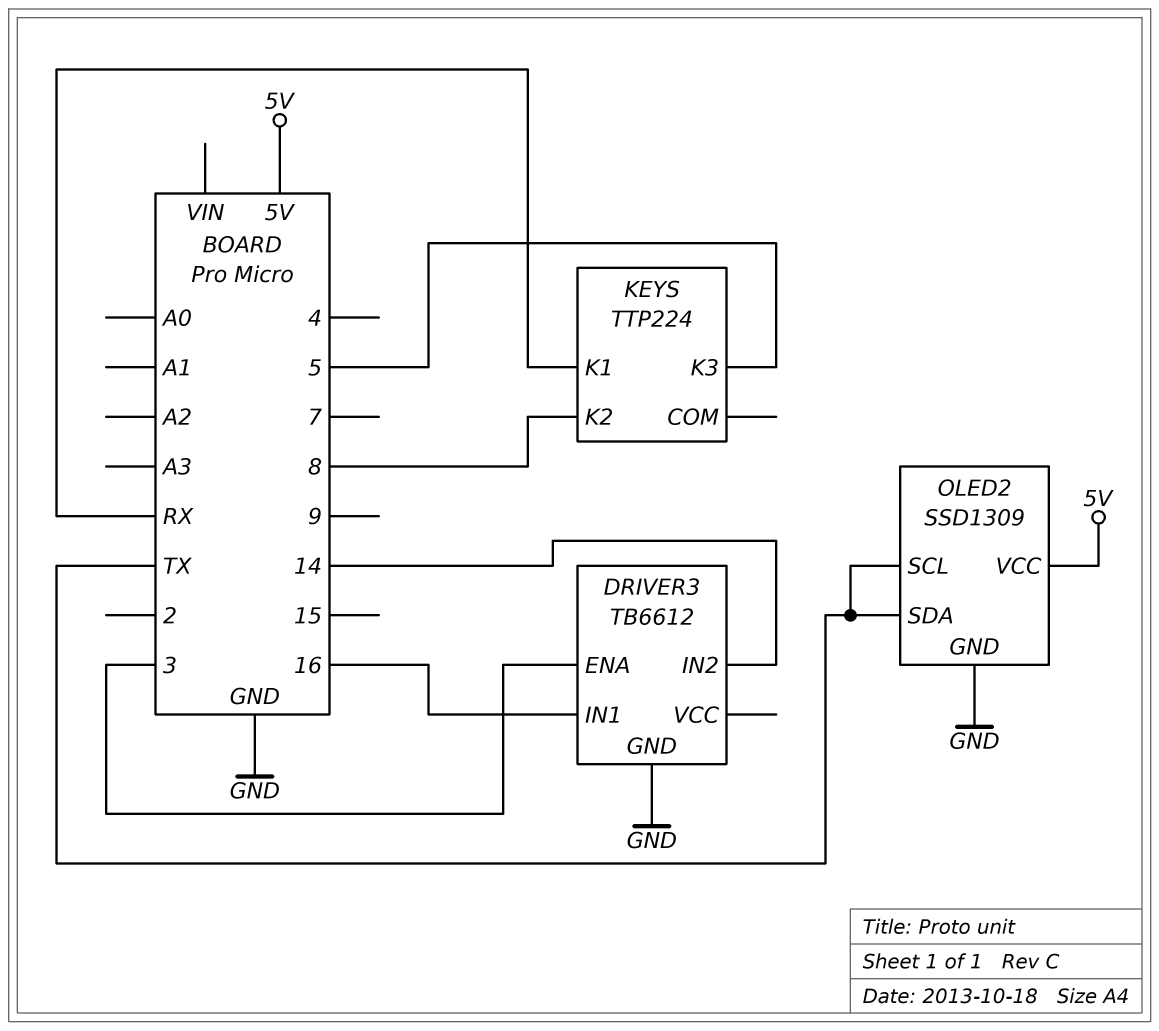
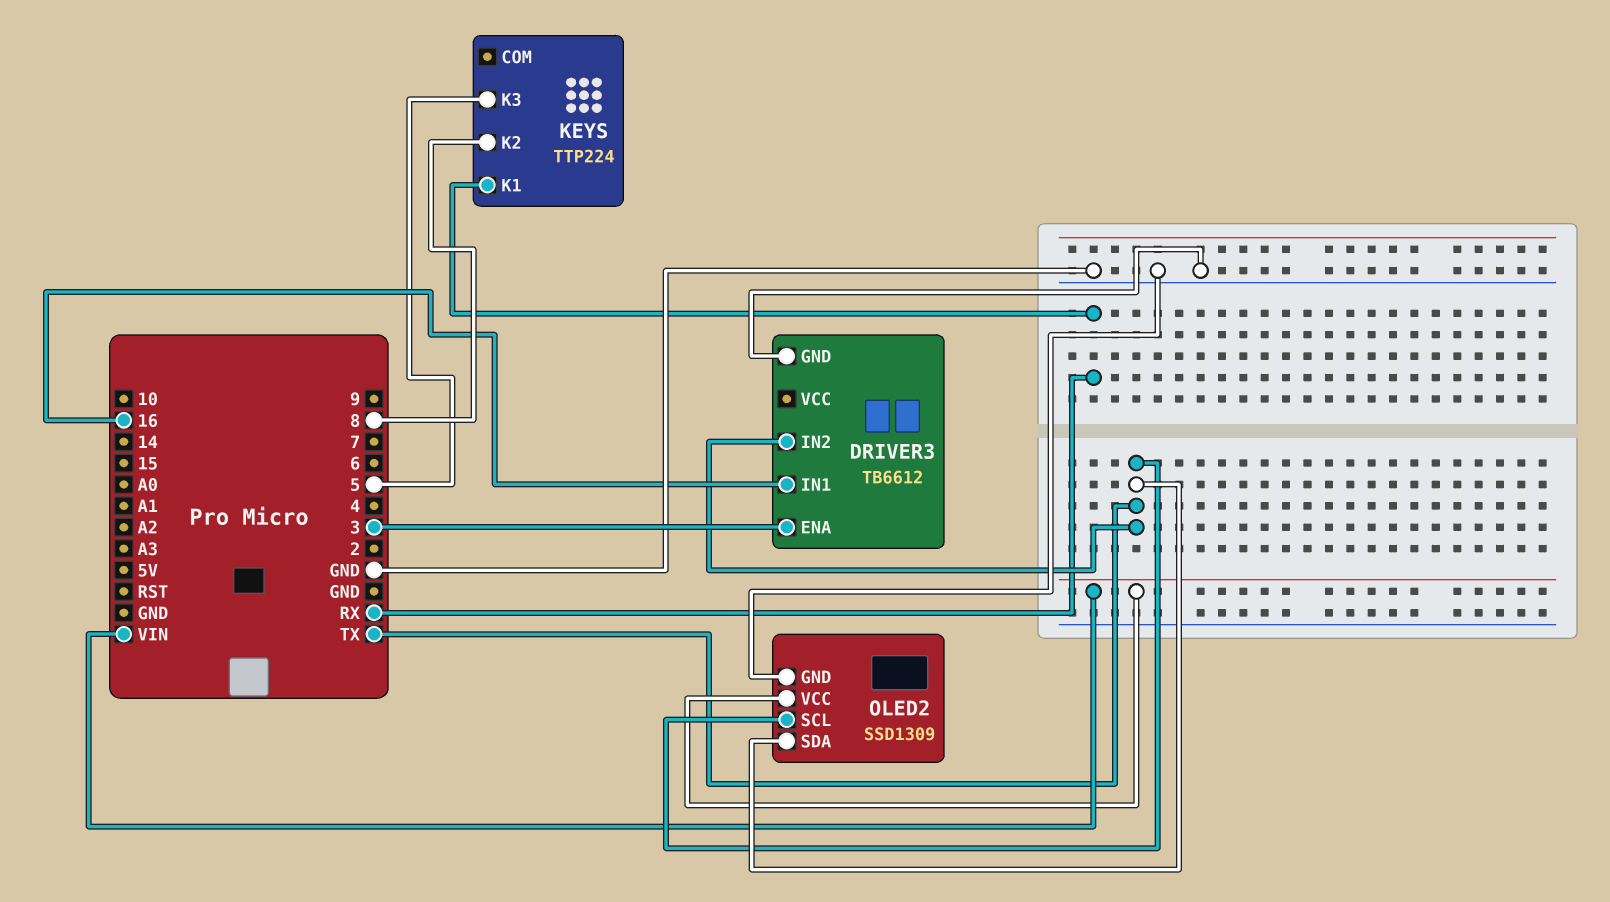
DRIVER3 pin IN2: 14 -> TX
OLED2 pin VCC: 5V -> VIN

